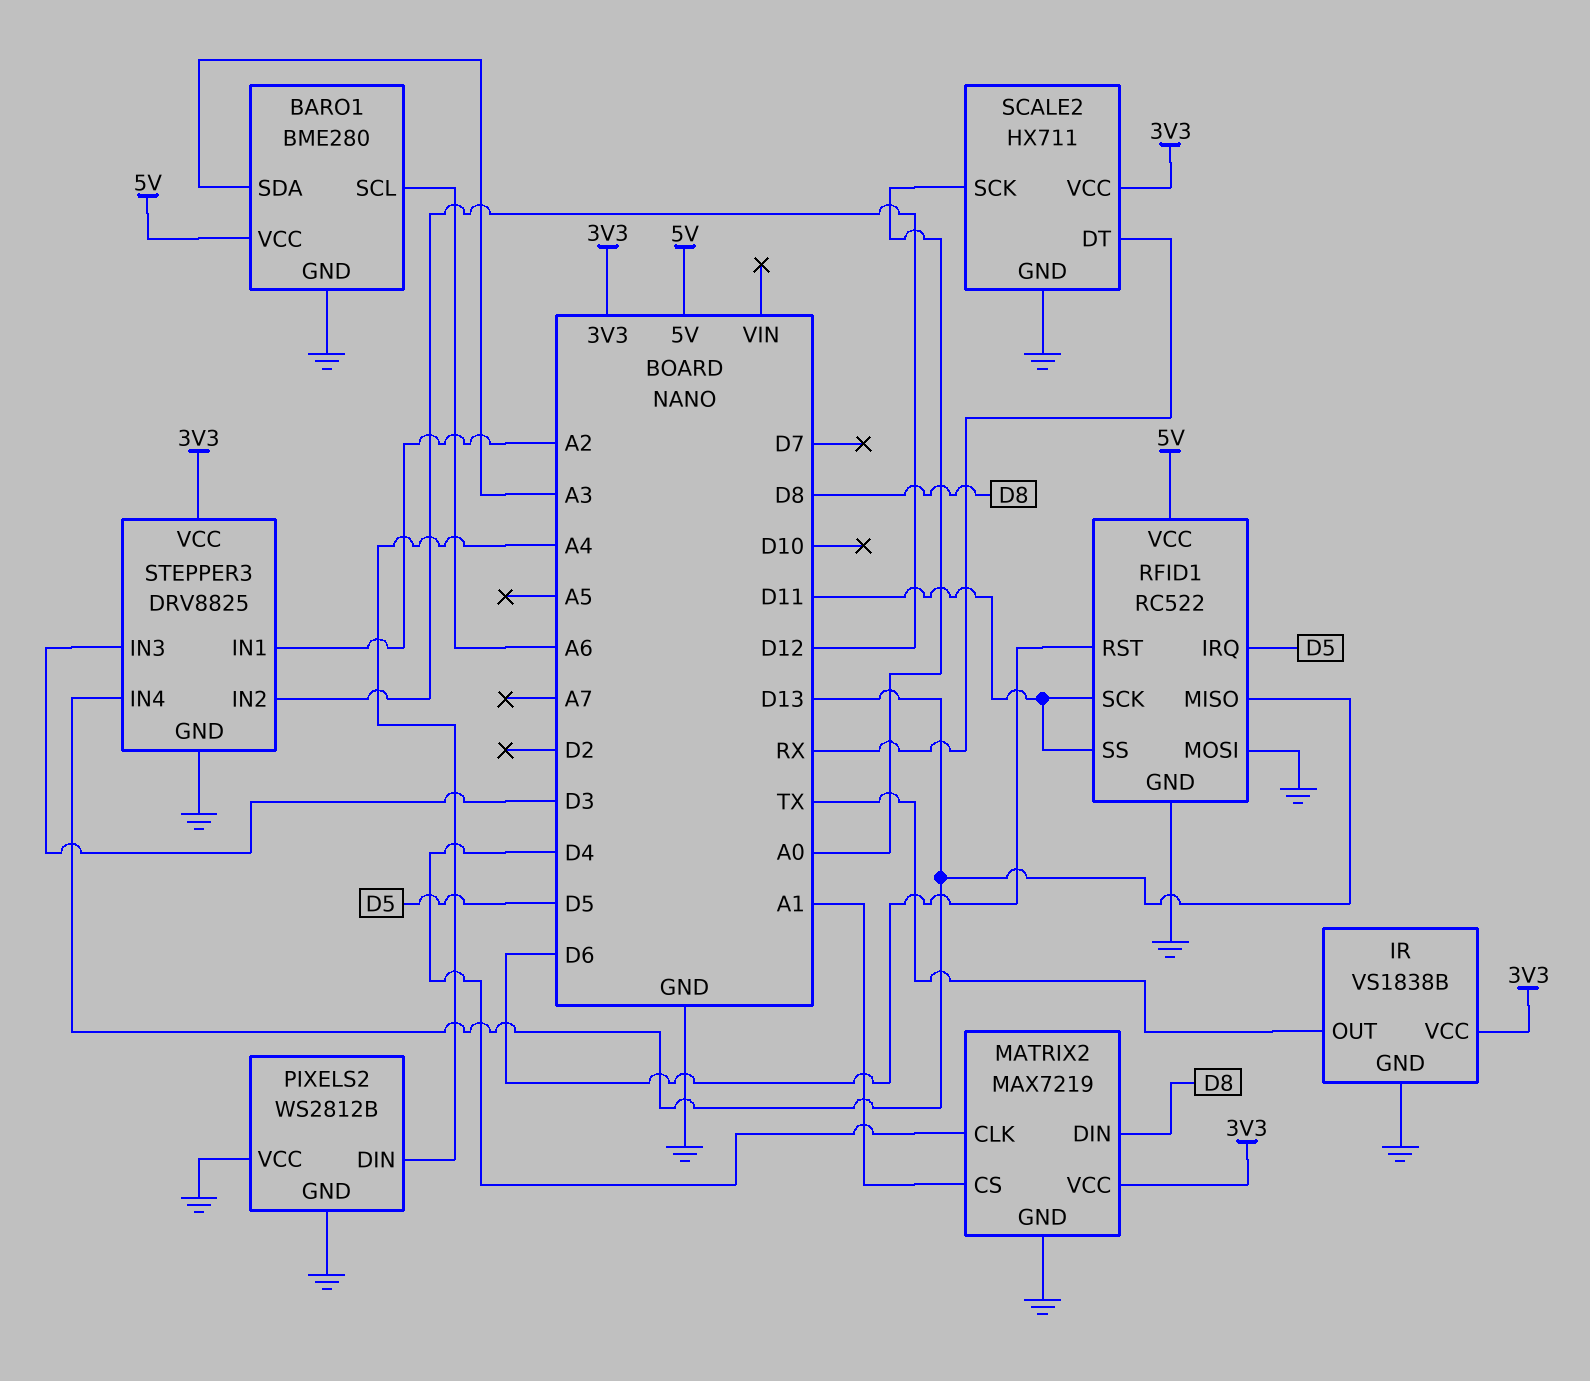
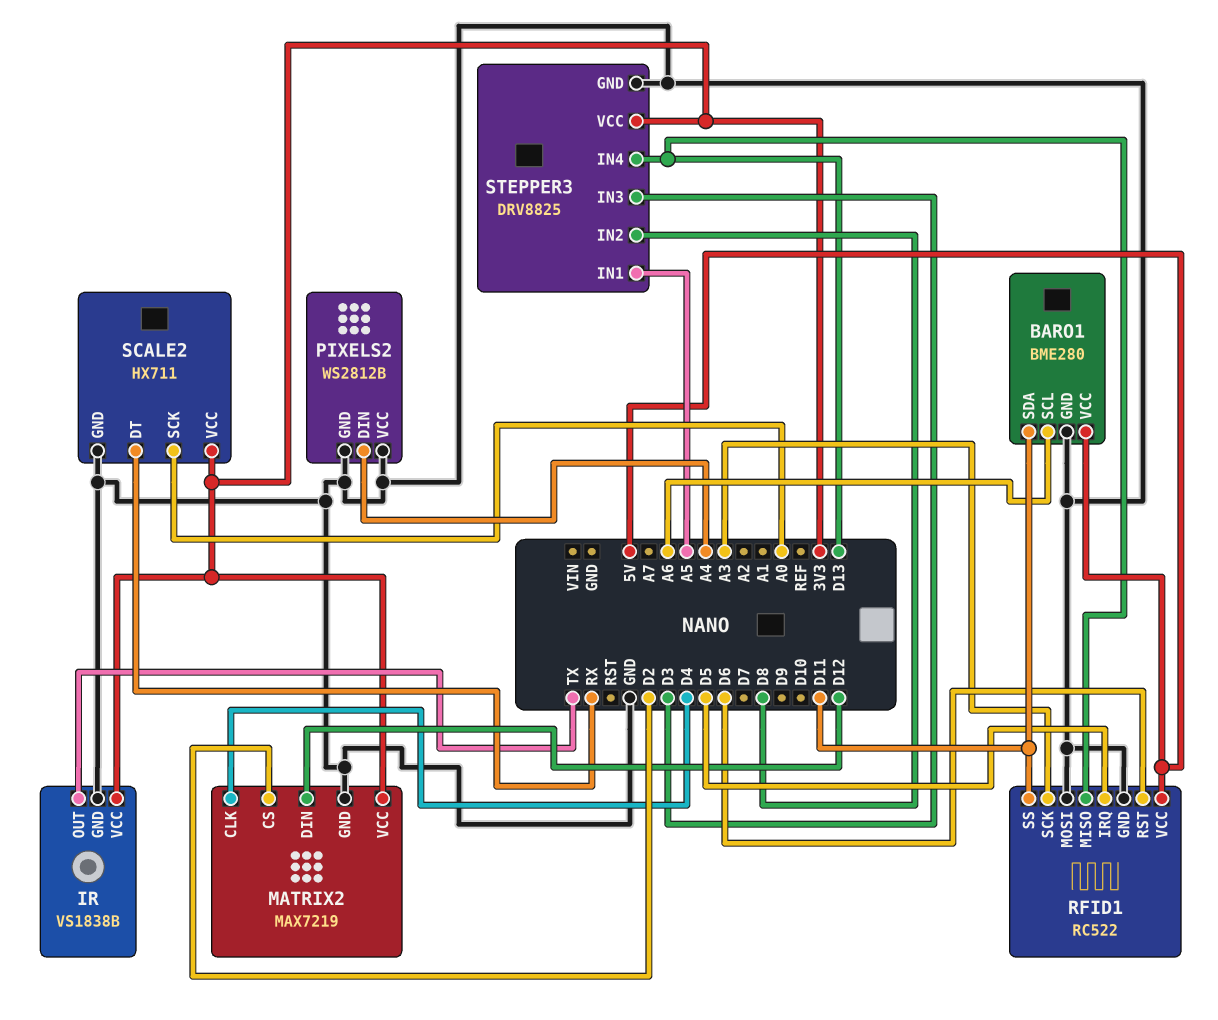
BARO1 pin SDA: A3 -> D11
MATRIX2 pin CS: A1 -> D2
MATRIX2 pin DIN: D8 -> D12
RFID1 pin SCK: D11 -> A3
STEPPER3 pin IN1: A2 -> A5
STEPPER3 pin IN2: D12 -> D8

